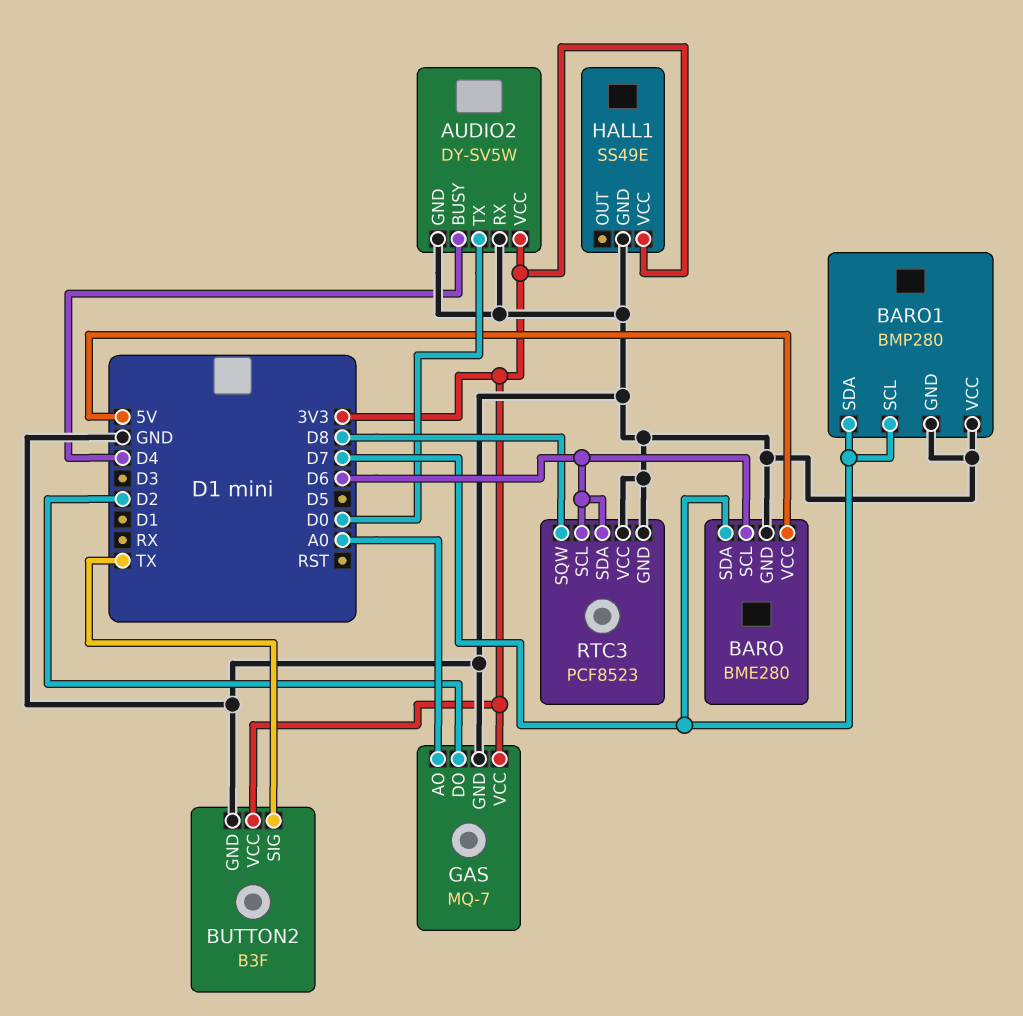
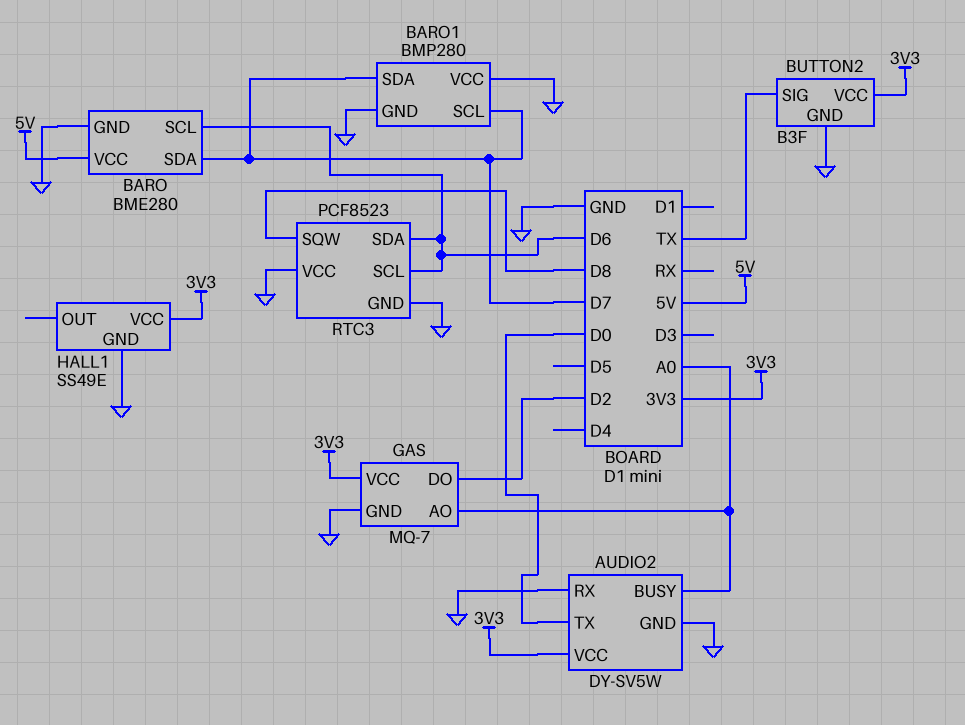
AUDIO2 pin BUSY: D4 -> A0

